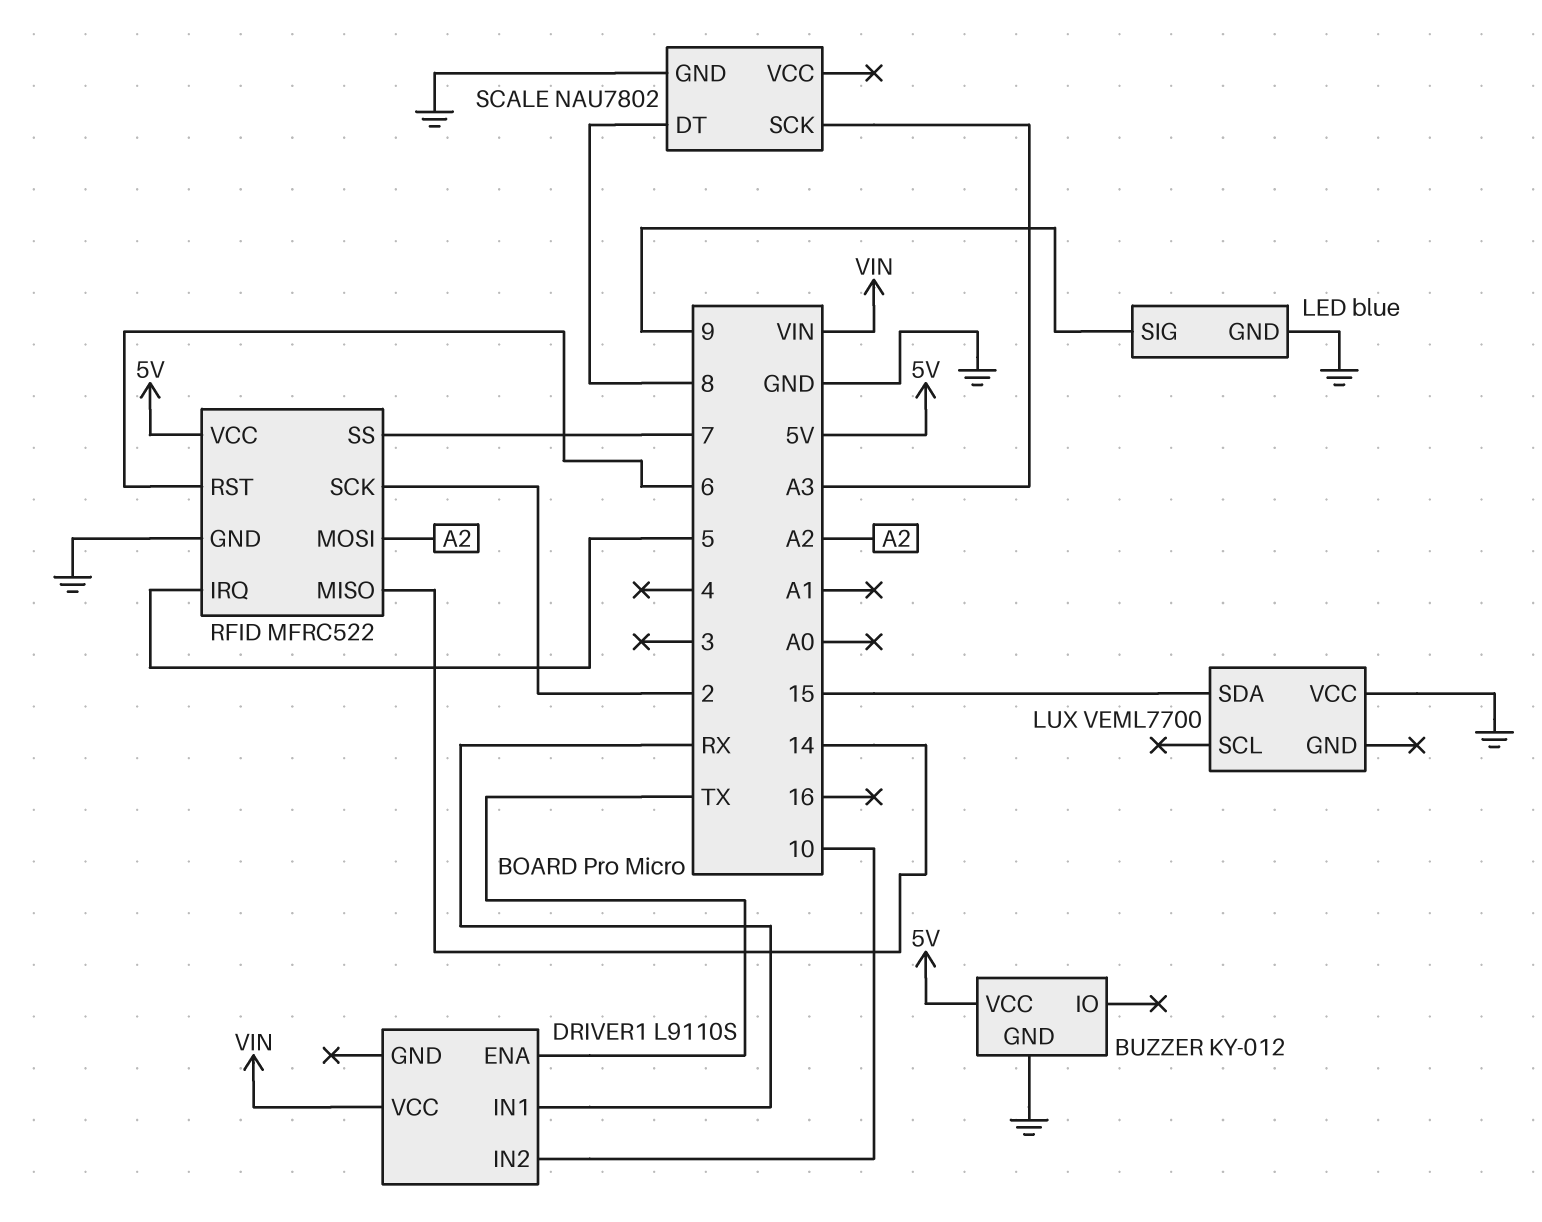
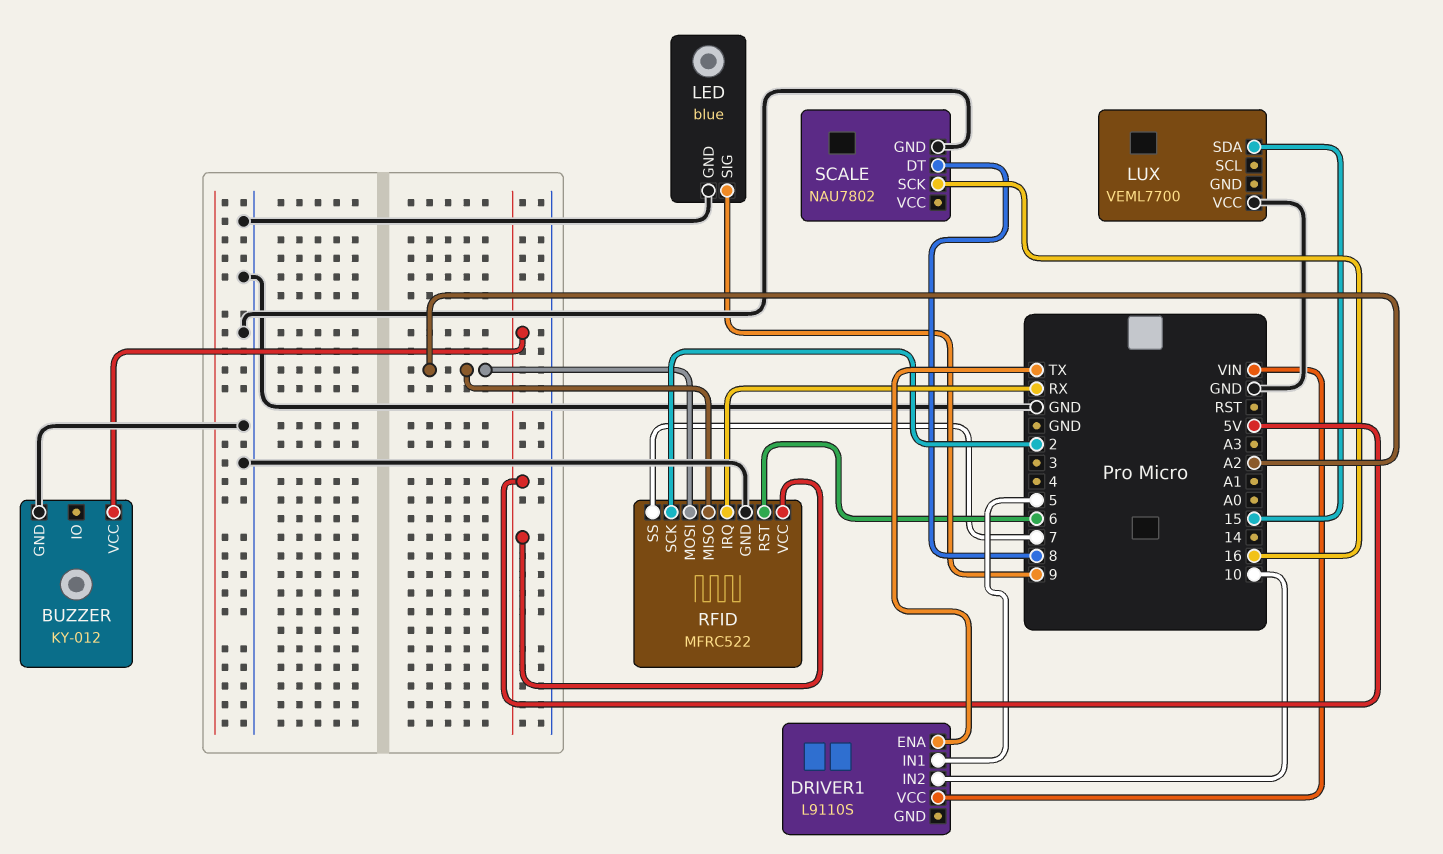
DRIVER1 pin IN1: RX -> 5
RFID pin IRQ: 5 -> RX
RFID pin MISO: 14 -> A2
SCALE pin SCK: A3 -> 16

